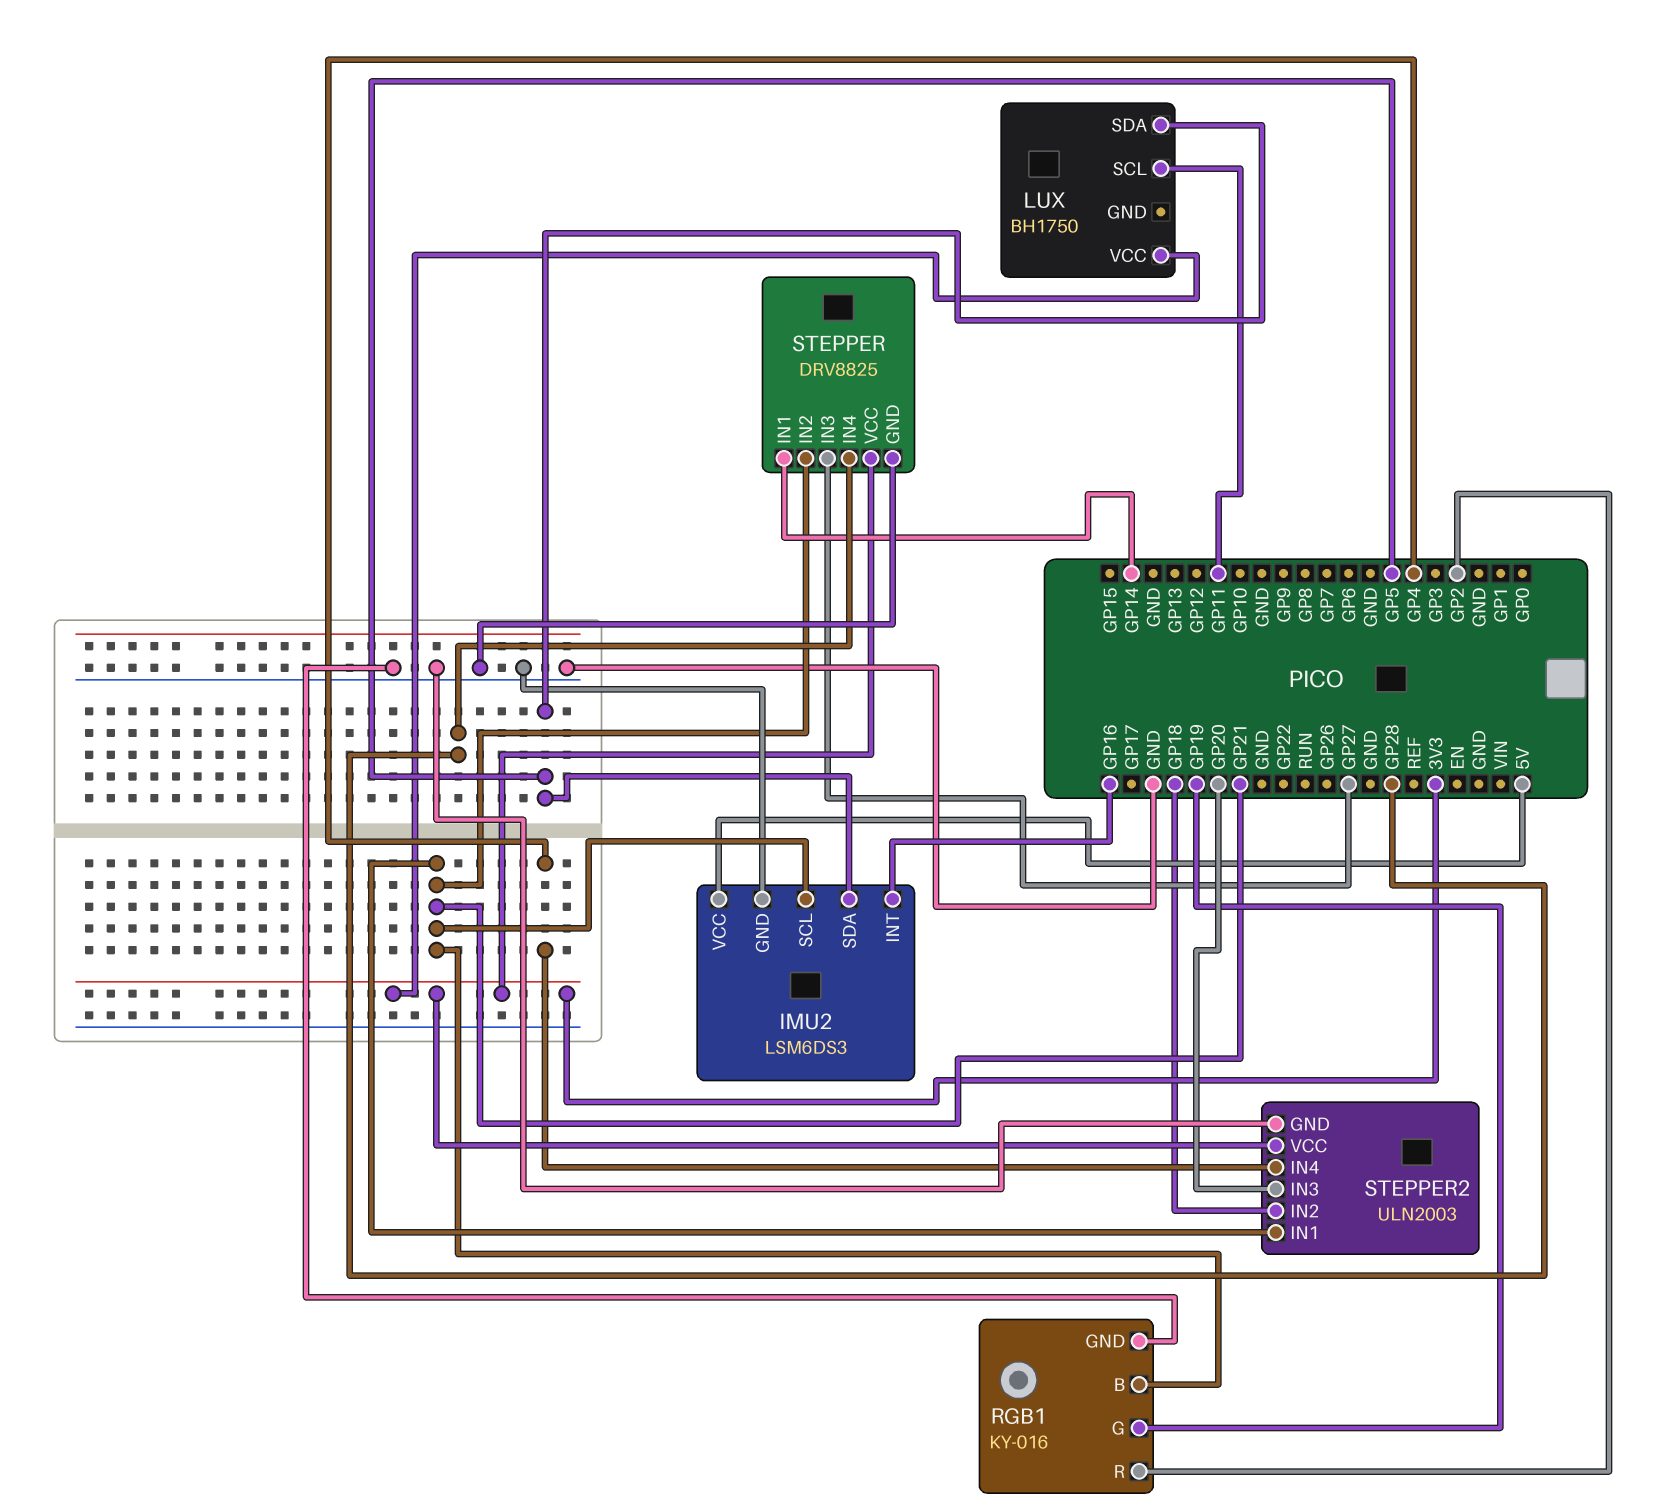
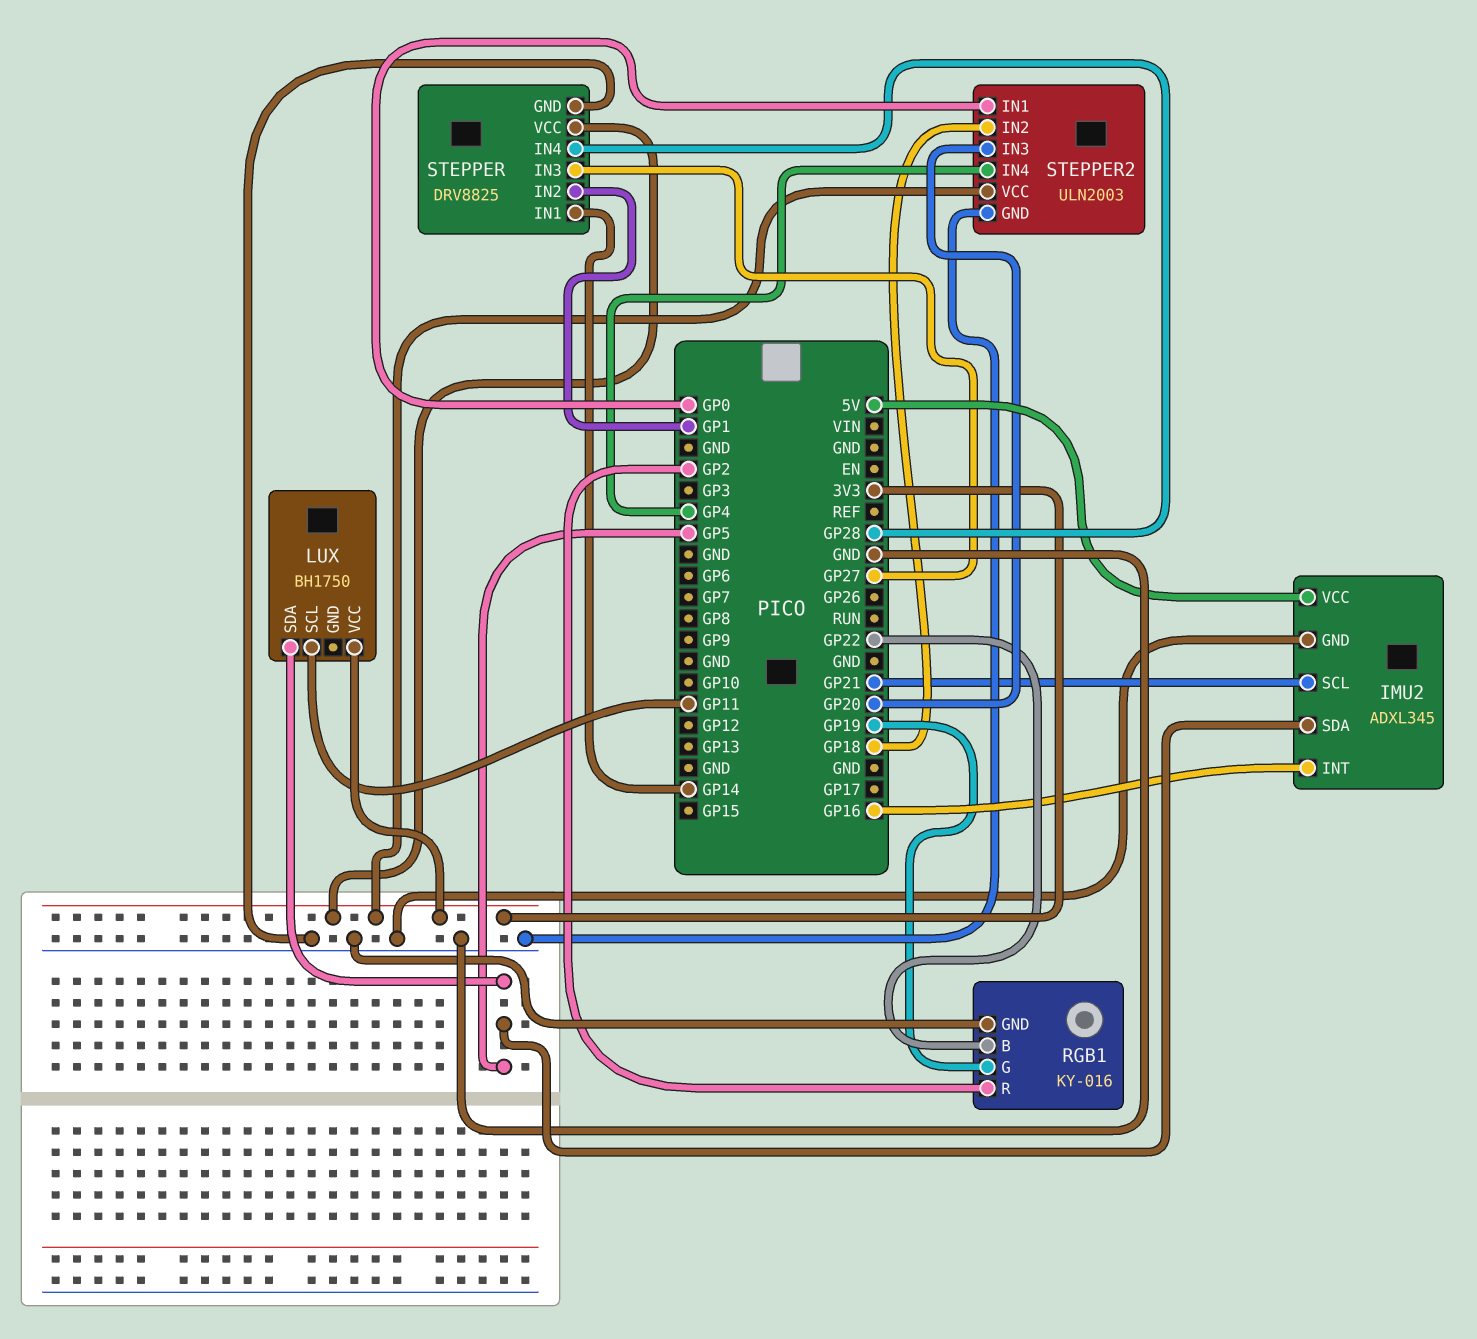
IMU2: LSM6DS3 -> ADXL345
RGB1 pin B: GP21 -> GP22
STEPPER pin IN2: GP21 -> GP1
STEPPER2 pin IN1: GP21 -> GP0

